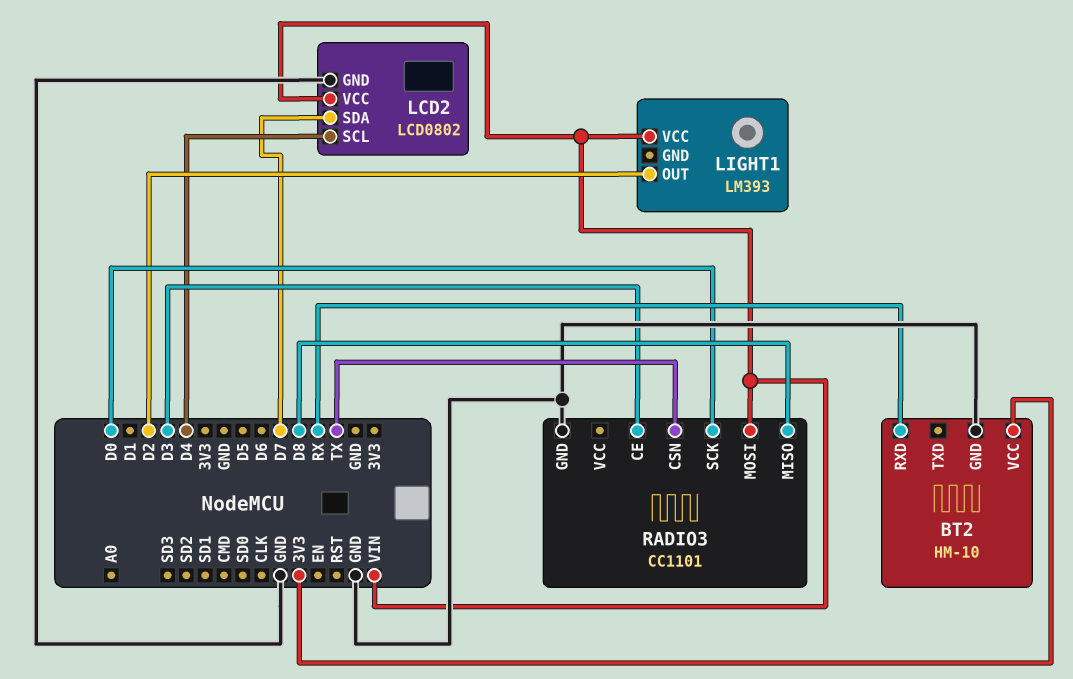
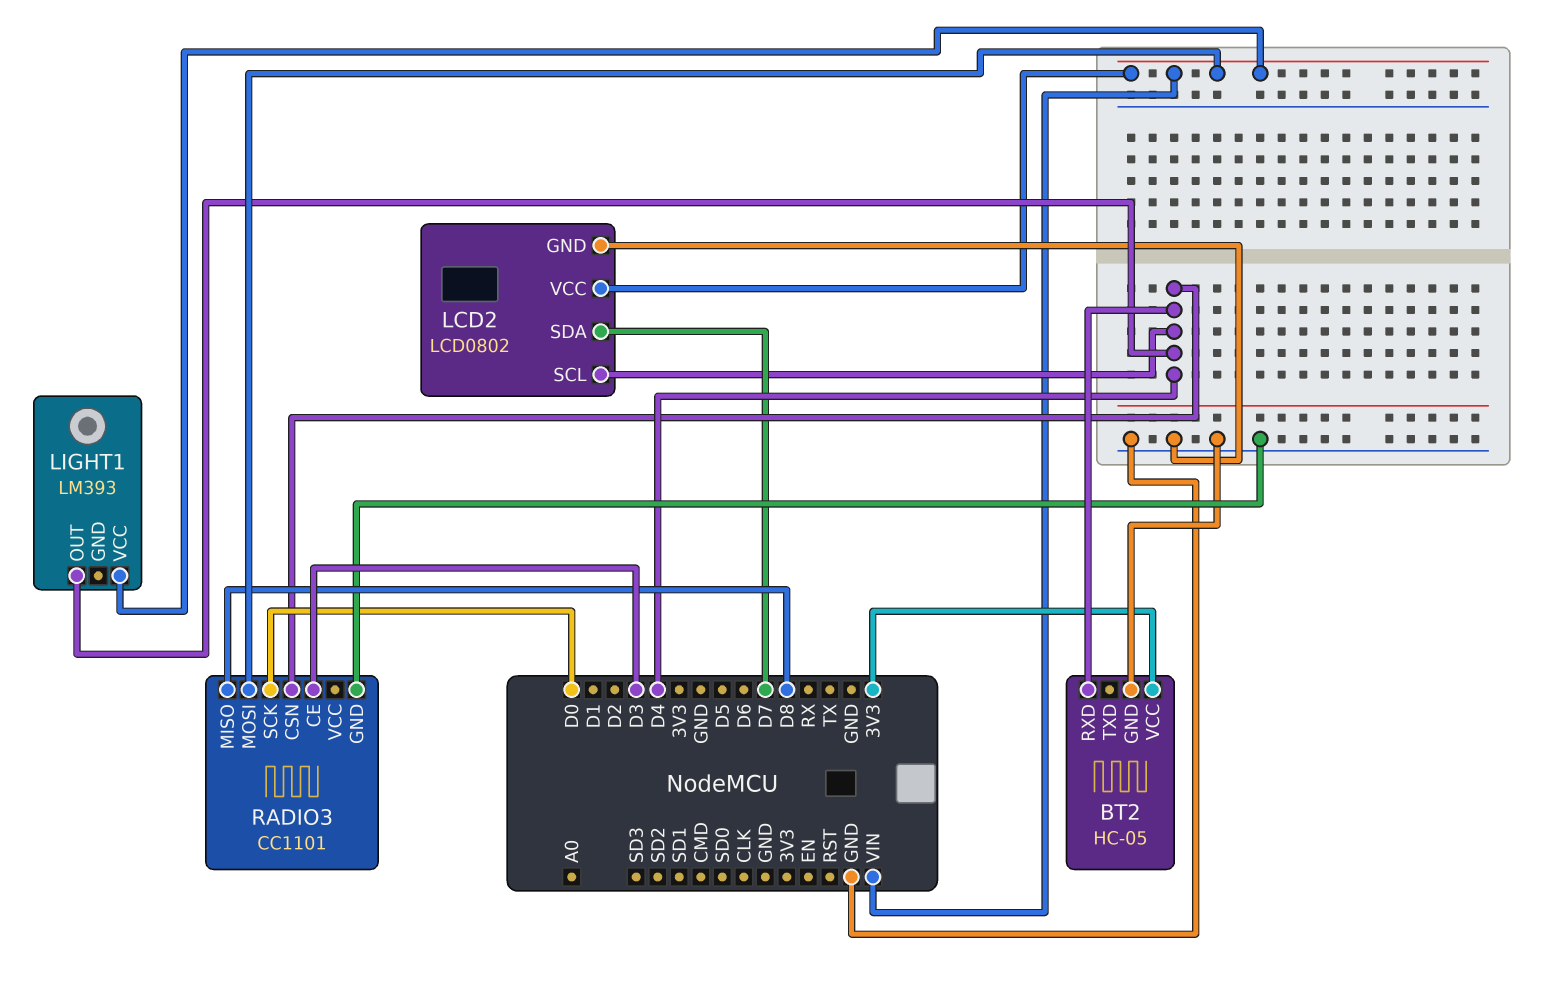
BT2: HM-10 -> HC-05
BT2 pin RXD: RX -> D4
LIGHT1 pin OUT: D2 -> D4
RADIO3 pin CSN: TX -> D4

